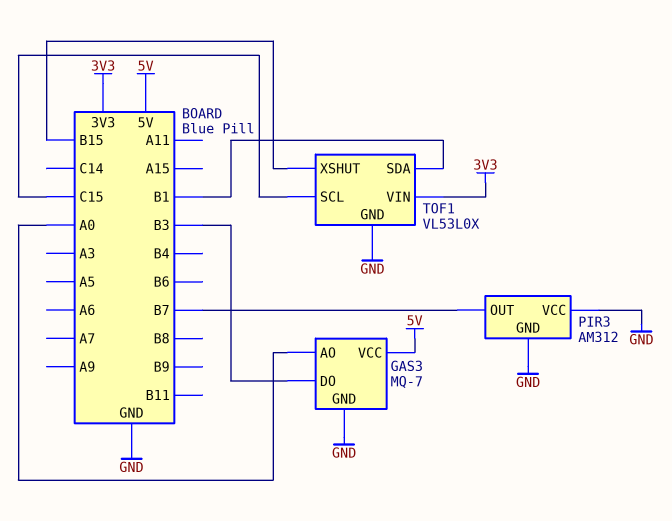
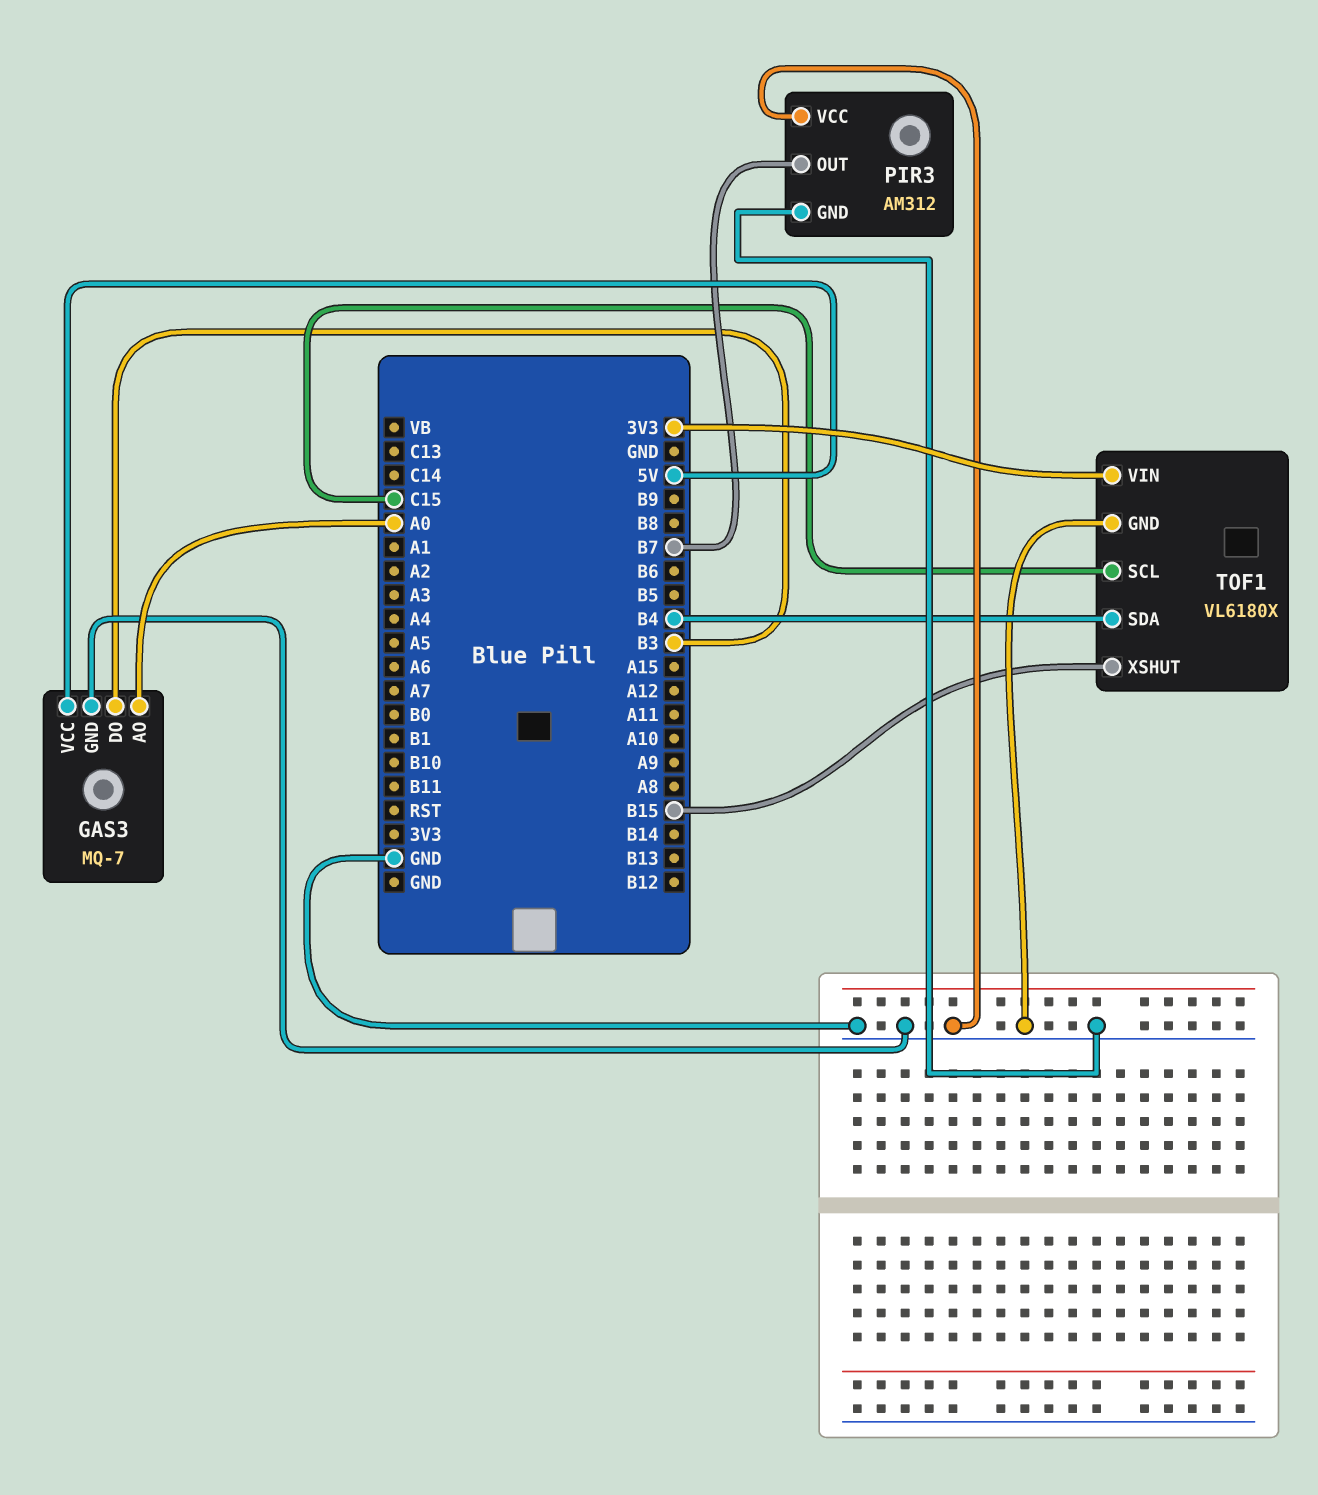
TOF1: VL53L0X -> VL6180X
TOF1 pin SDA: B1 -> B4

